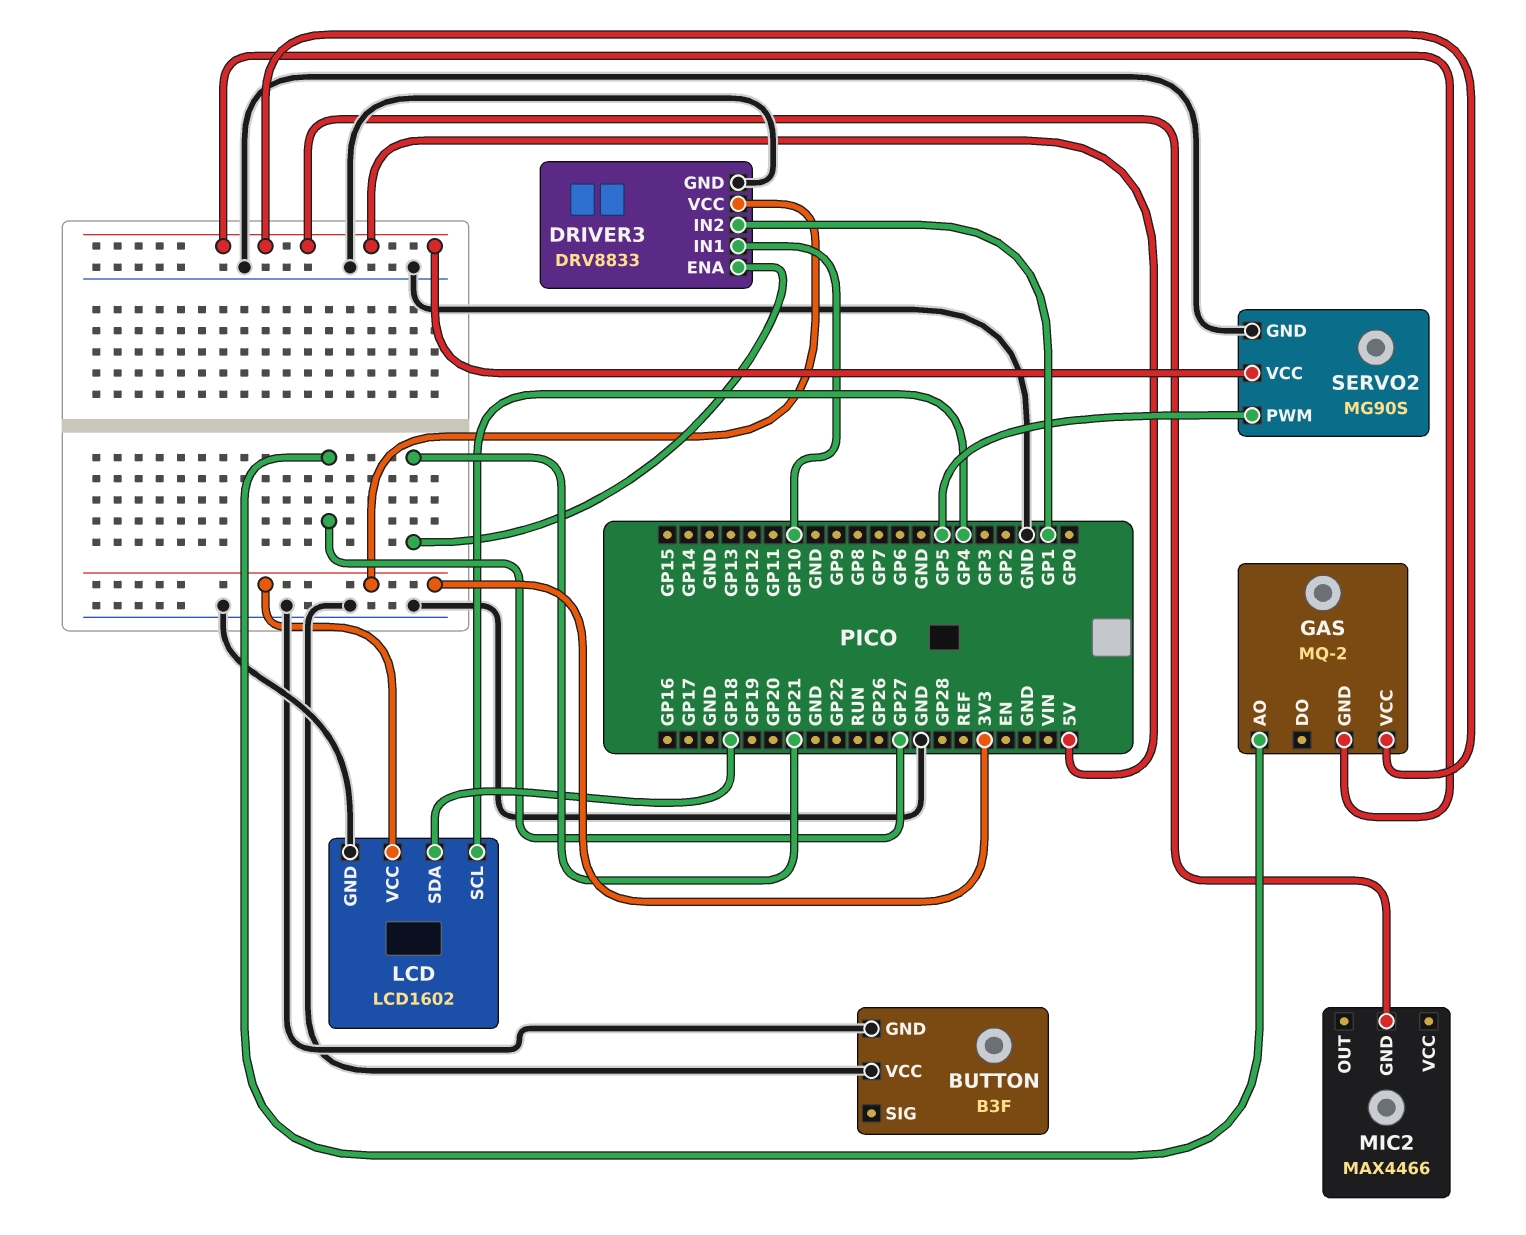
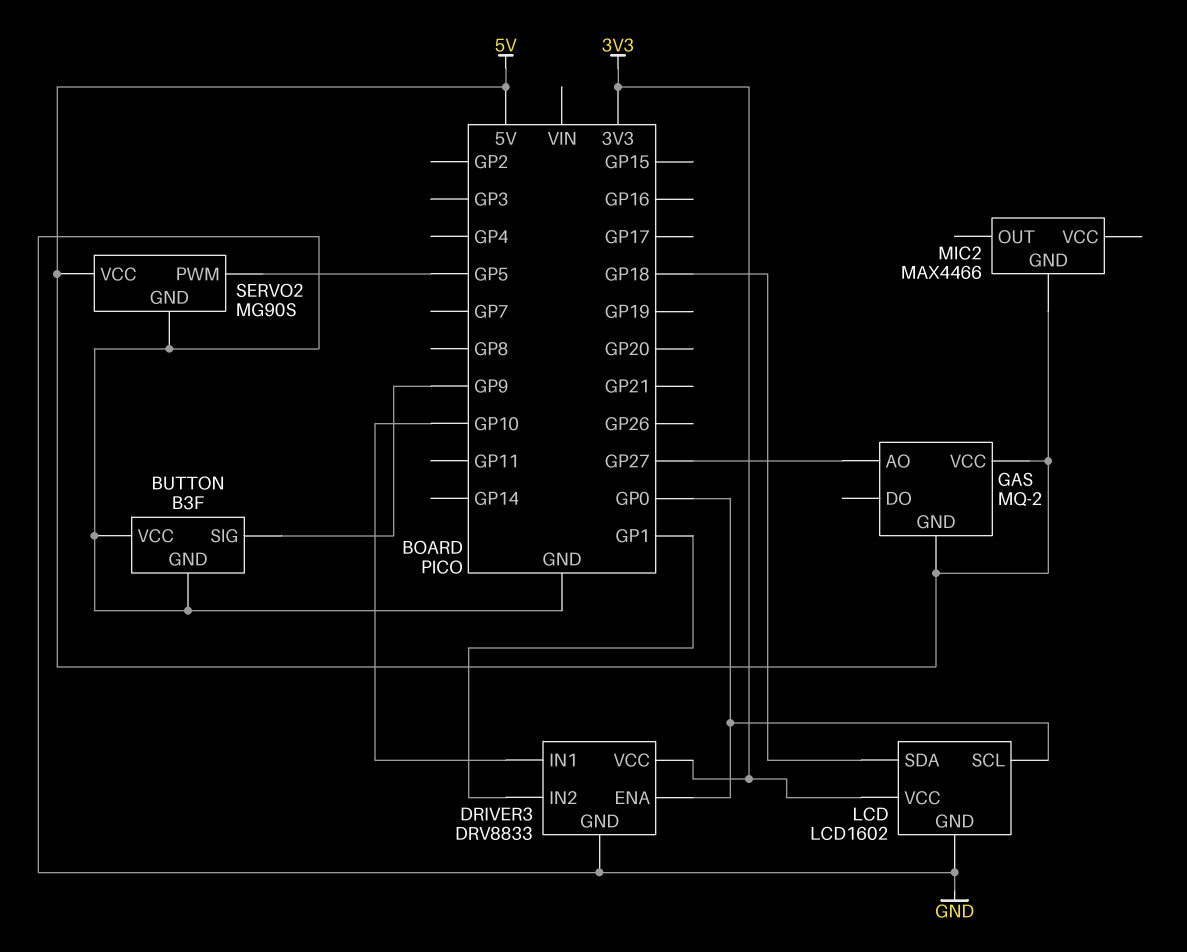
BUTTON pin SIG: none -> GP9
DRIVER3 pin ENA: GP21 -> GP0
LCD pin SCL: GP4 -> GP0

